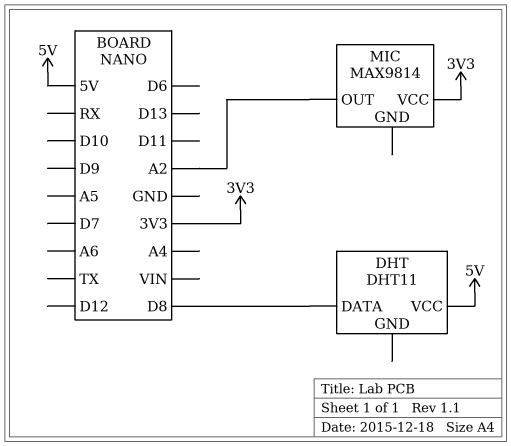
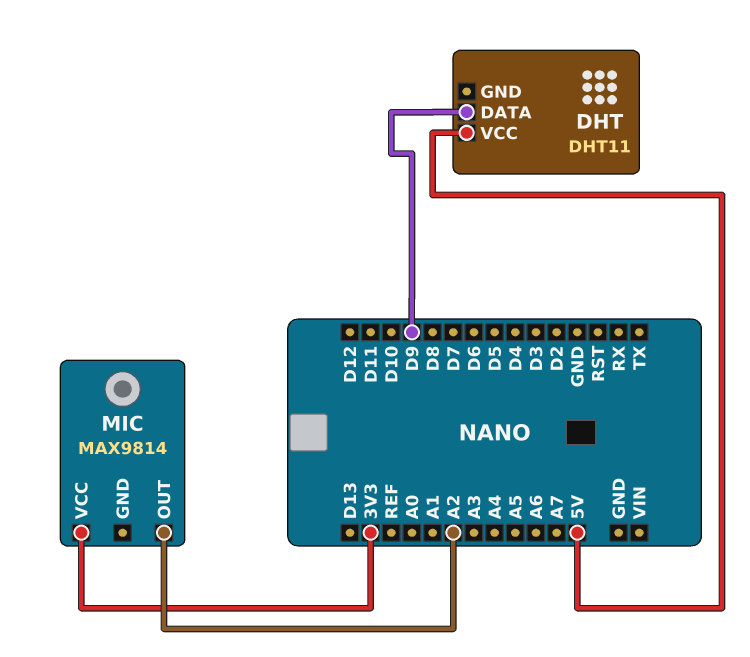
DHT pin DATA: D8 -> D9

